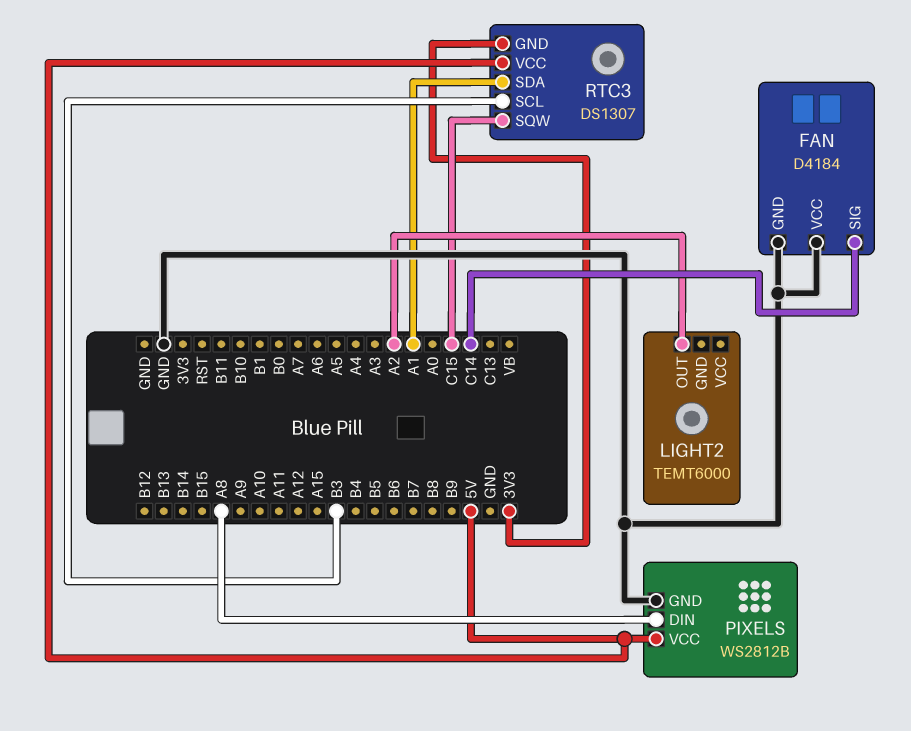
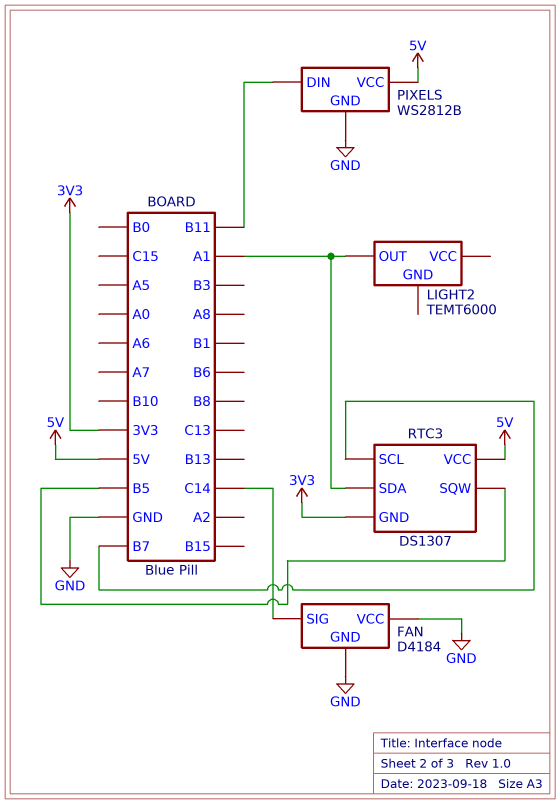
LIGHT2 pin OUT: A2 -> A1
PIXELS pin DIN: A8 -> B11
RTC3 pin SCL: B3 -> B7
RTC3 pin SQW: C15 -> B5

